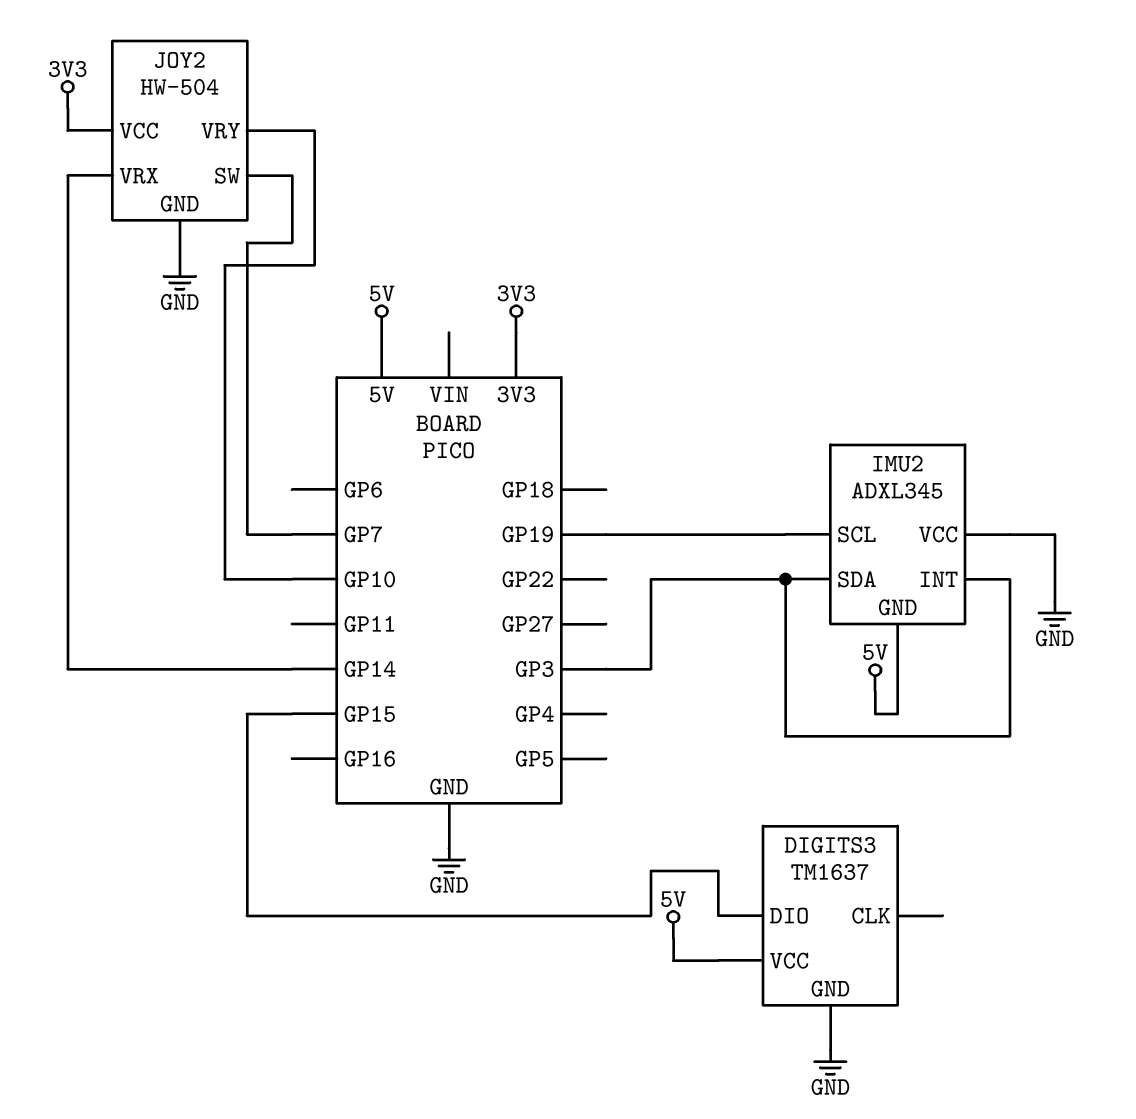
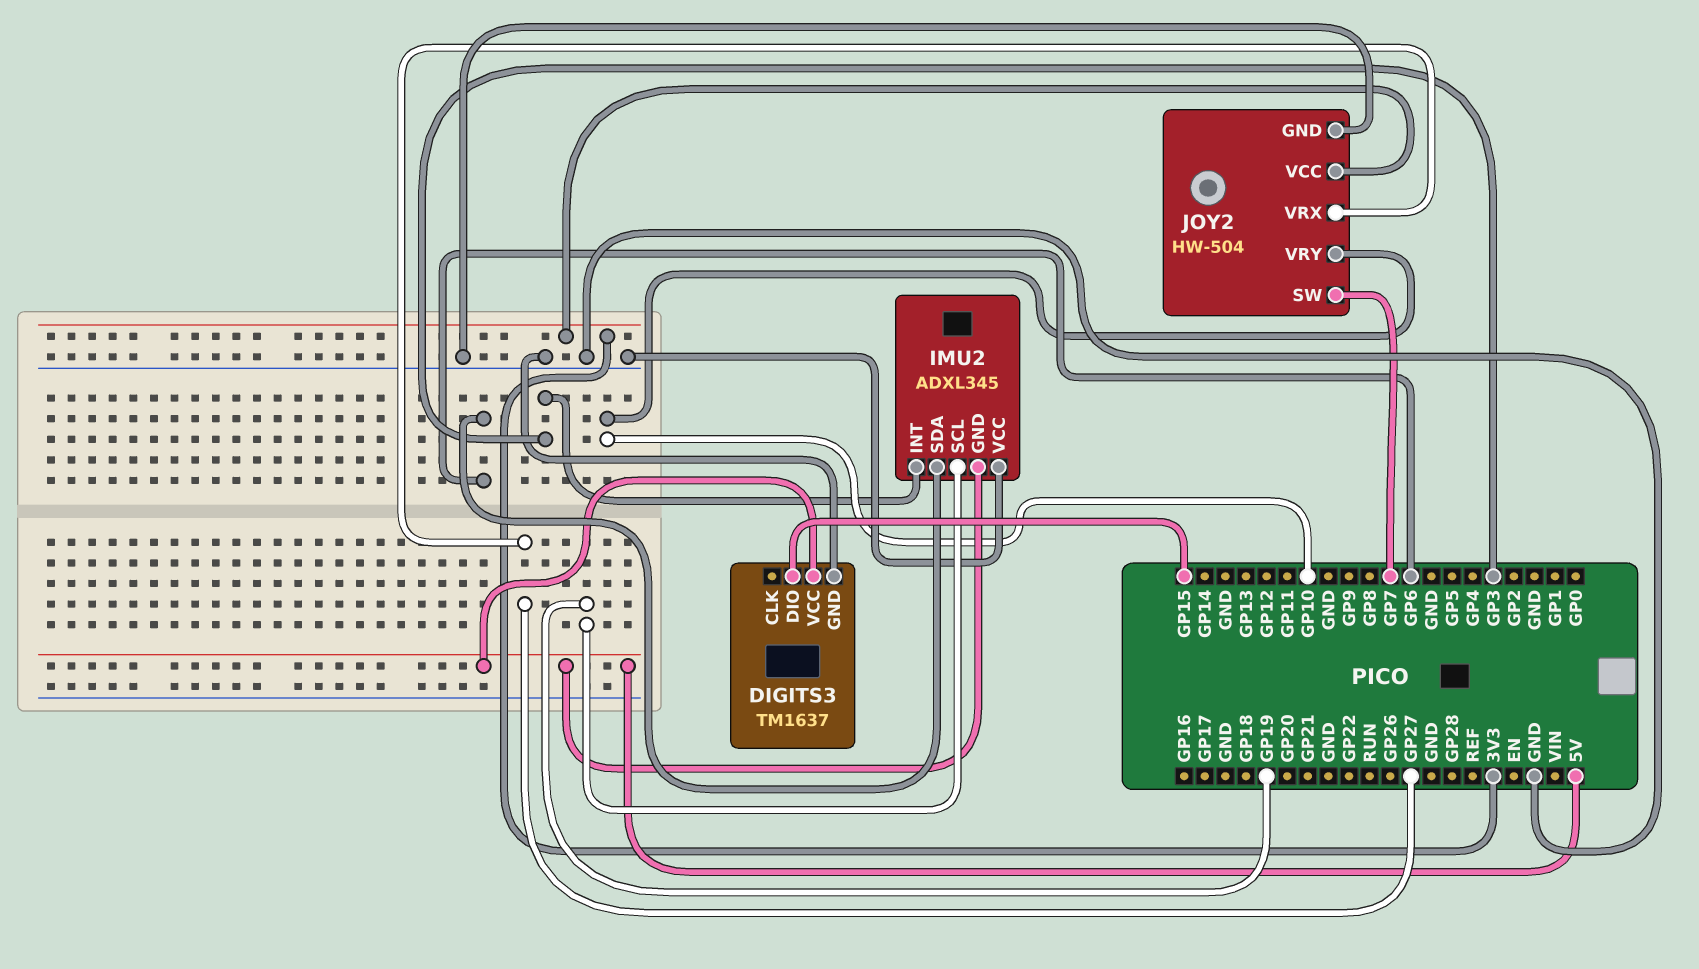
IMU2 pin SDA: GP3 -> GP6
JOY2 pin VRX: GP14 -> GP27

